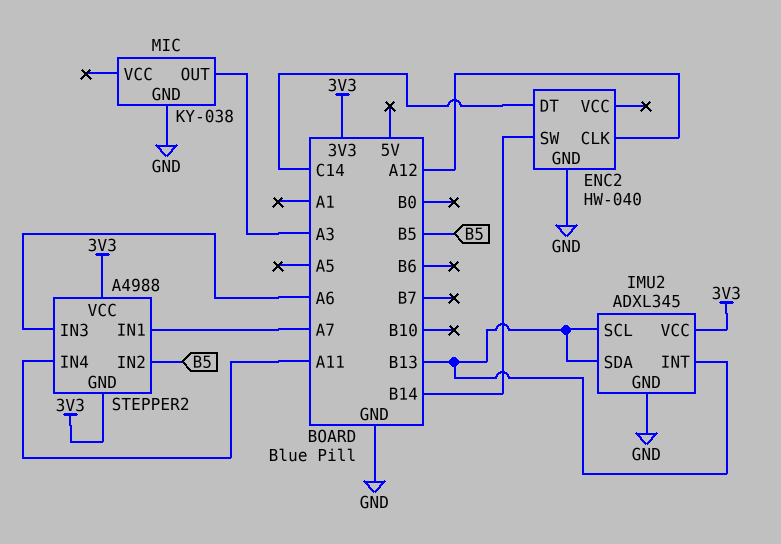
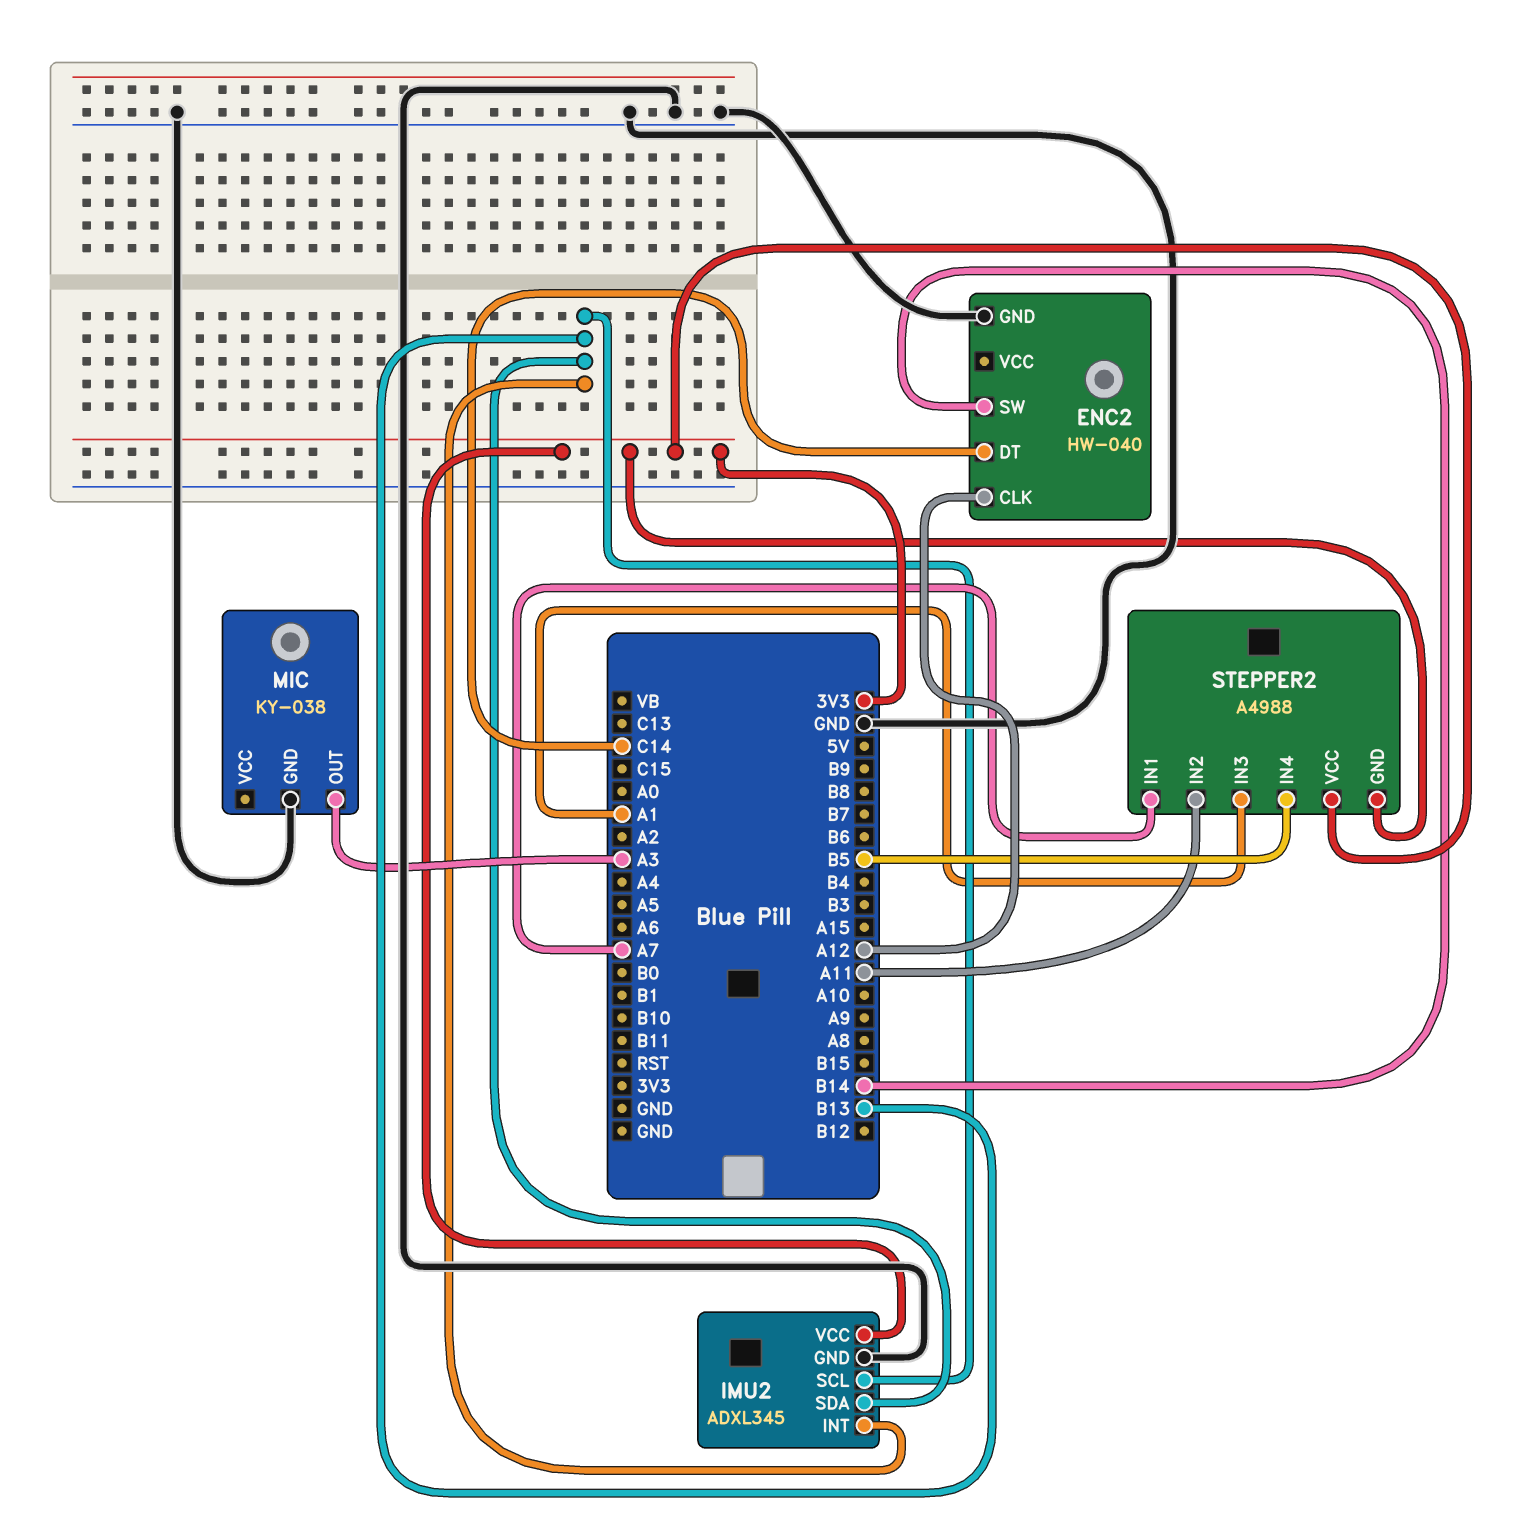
STEPPER2 pin IN2: B5 -> A11
STEPPER2 pin IN3: A6 -> A1
STEPPER2 pin IN4: A11 -> B5

